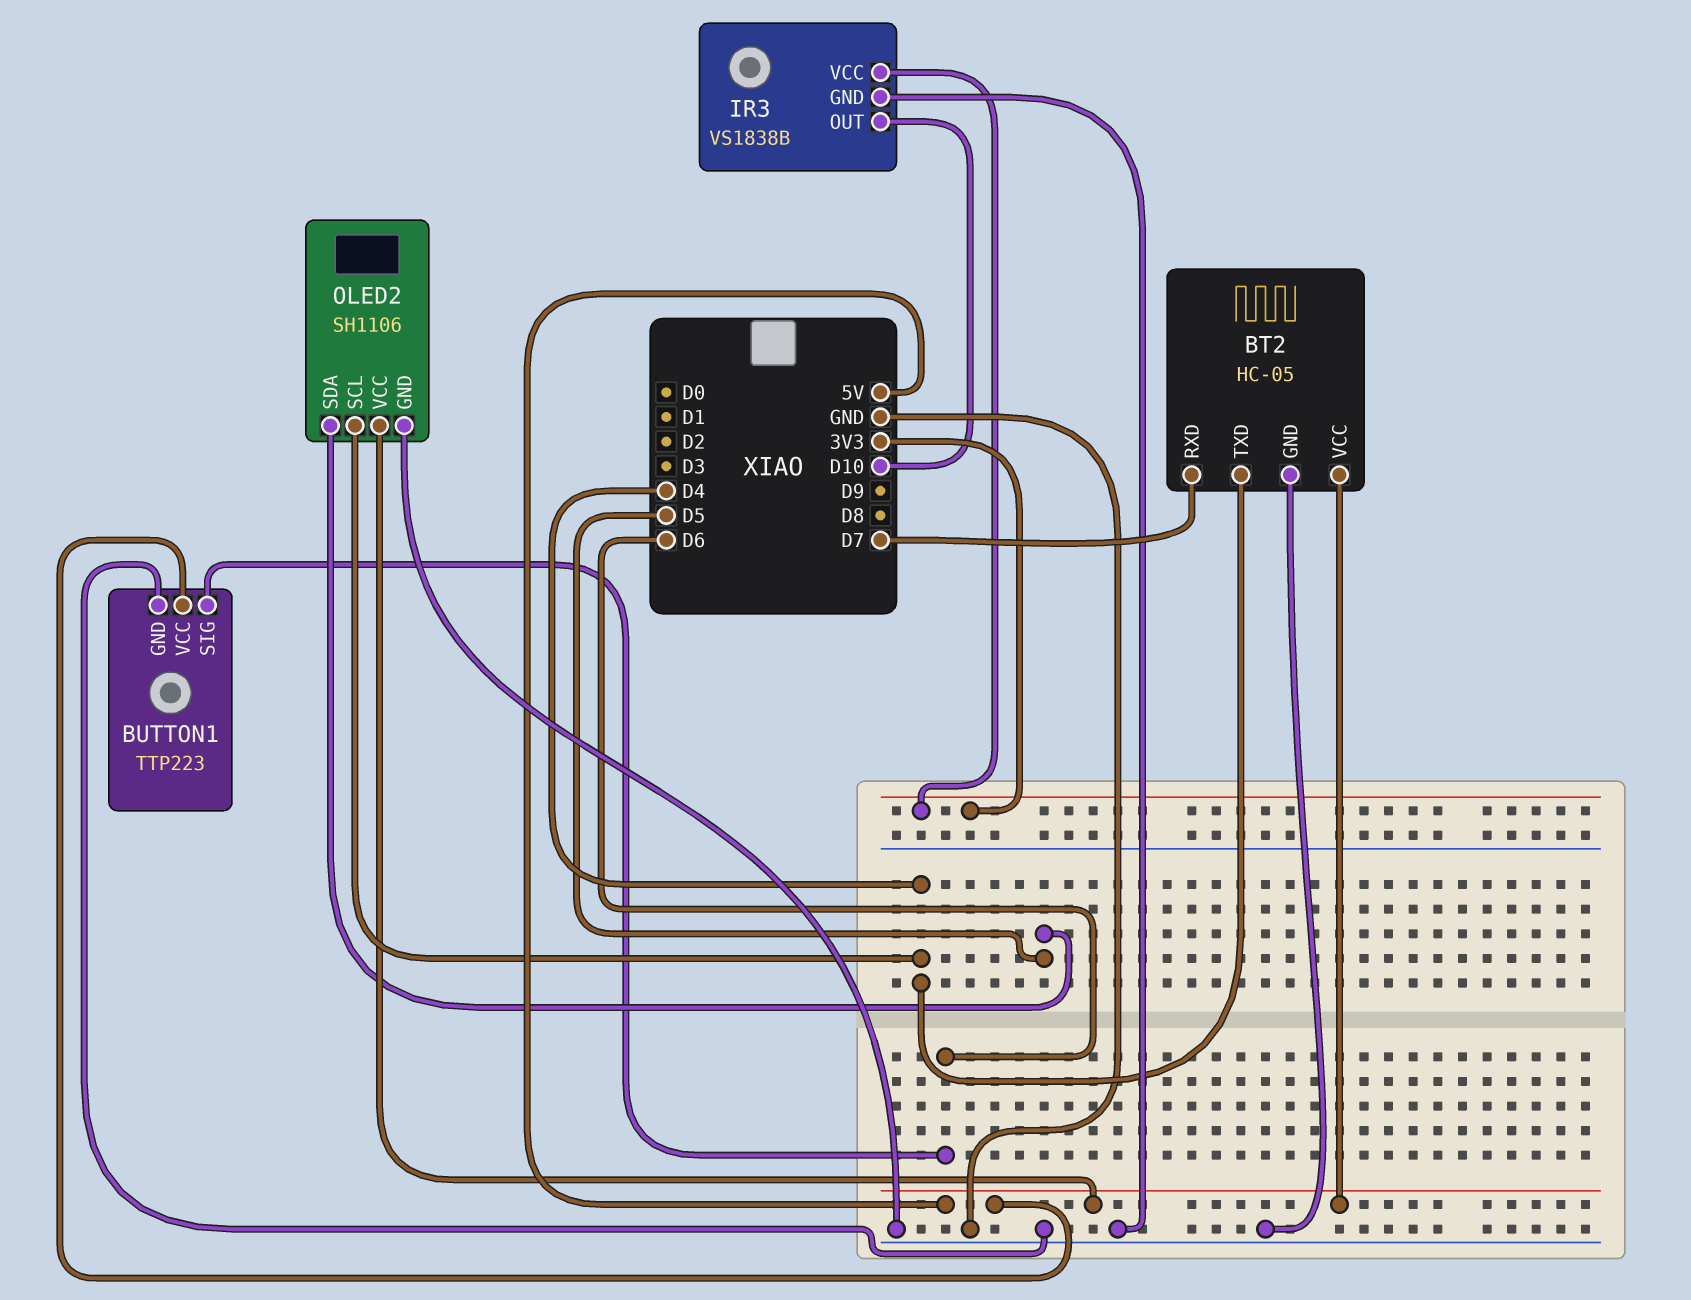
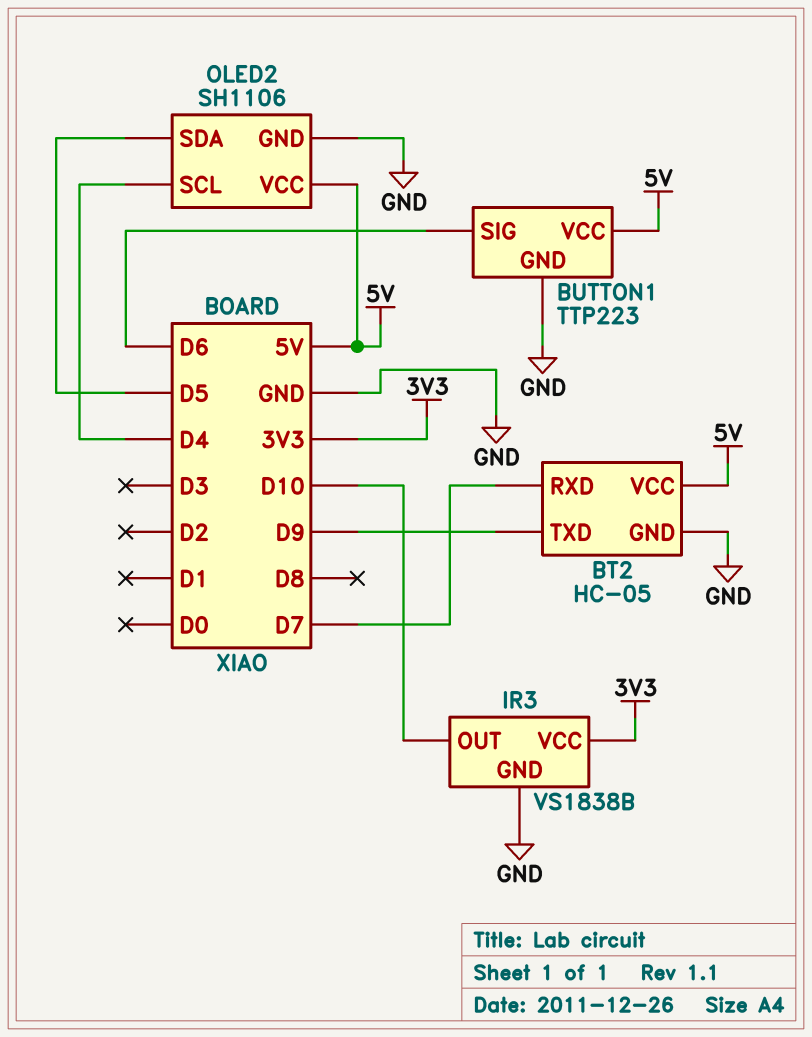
BT2 pin TXD: D4 -> D9

